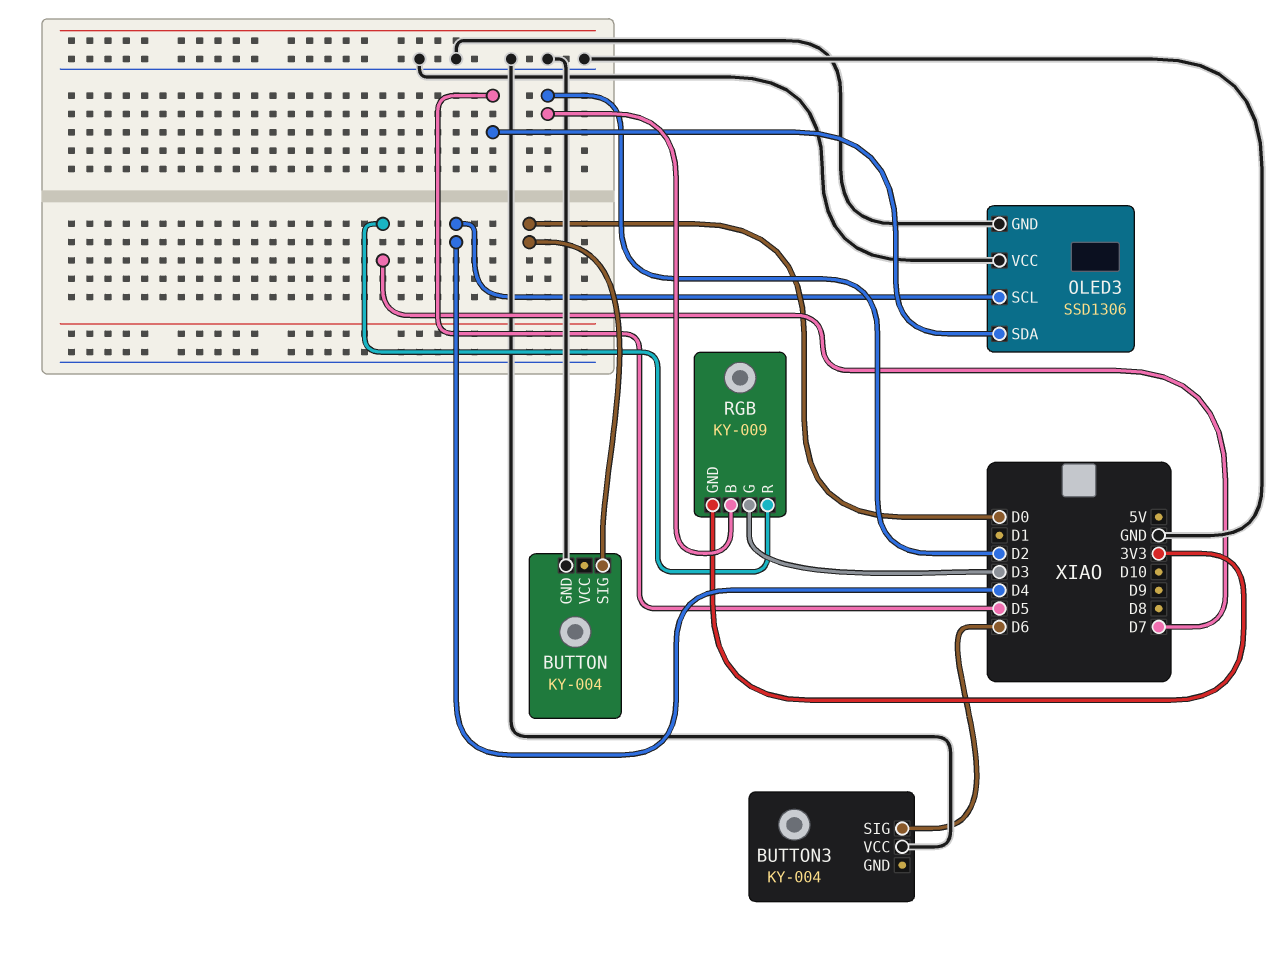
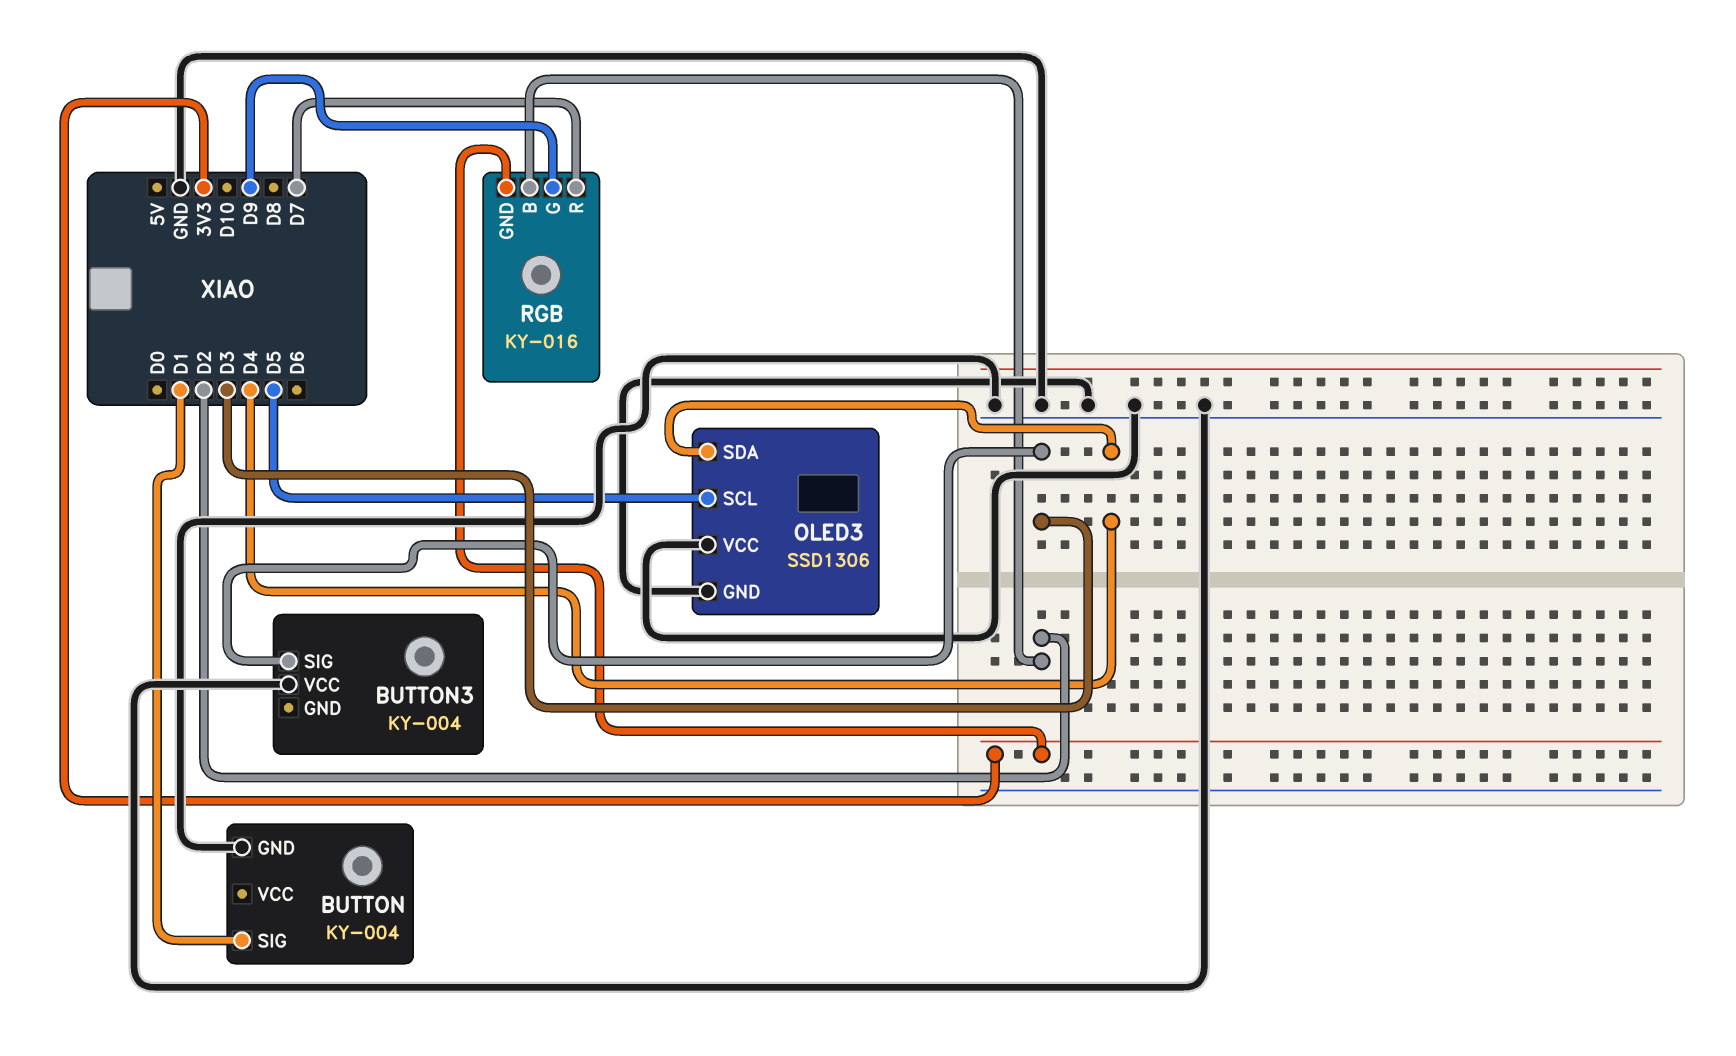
BUTTON pin SIG: D0 -> D1
BUTTON3 pin SIG: D6 -> D3
OLED3 pin SCL: D4 -> D5
OLED3 pin SDA: D5 -> D4
RGB: KY-009 -> KY-016
RGB pin G: D3 -> D9

